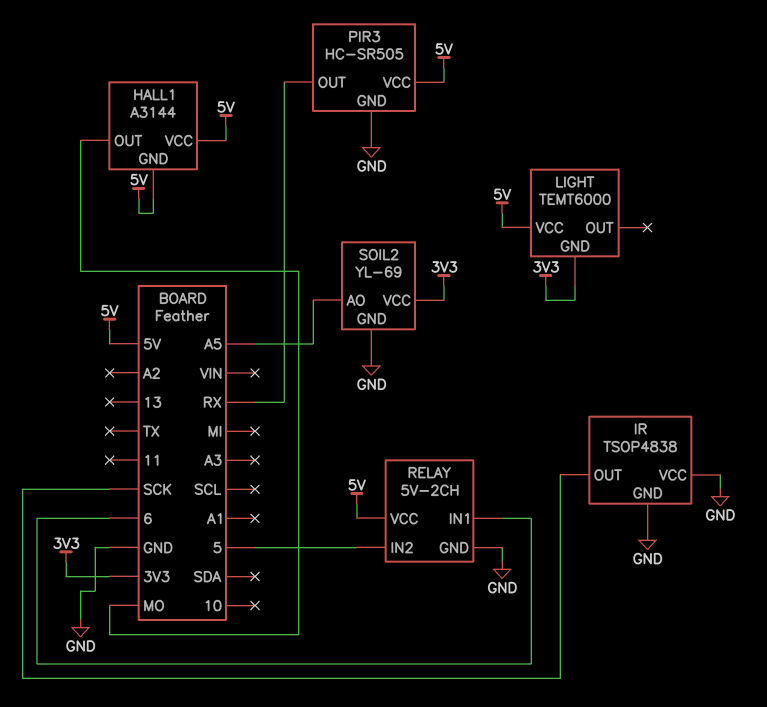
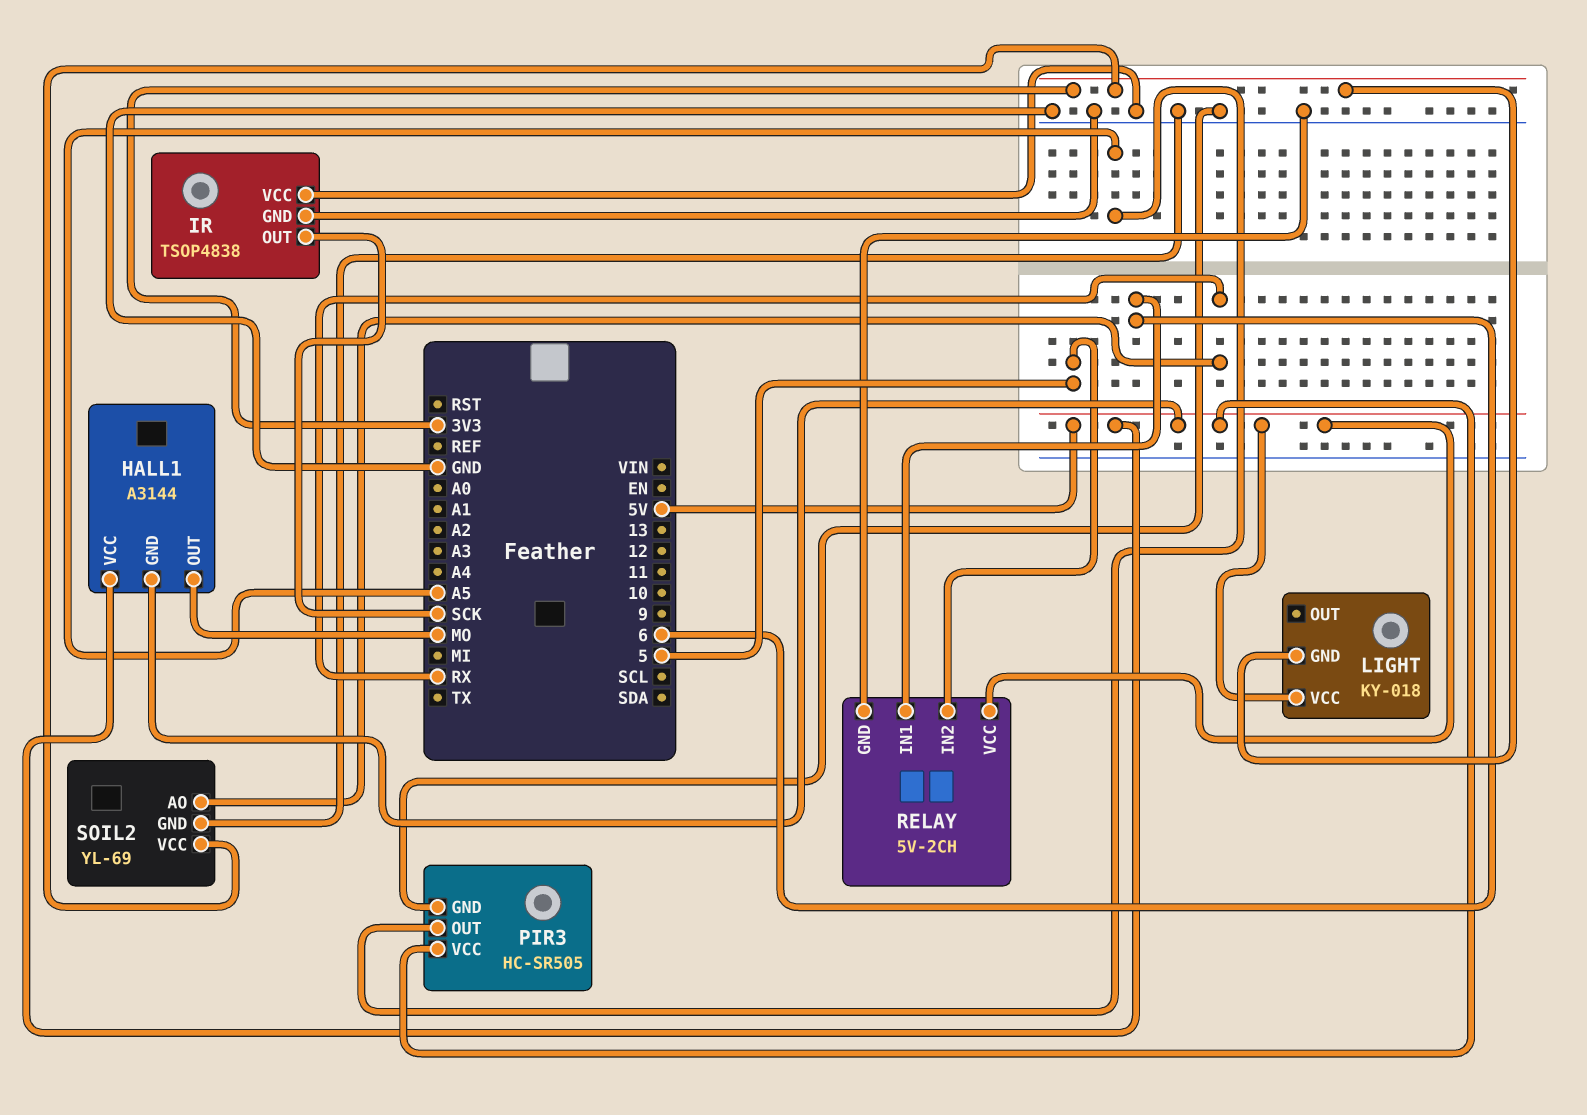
LIGHT: TEMT6000 -> KY-018
PIR3 pin OUT: RX -> A5
SOIL2 pin AO: A5 -> RX

